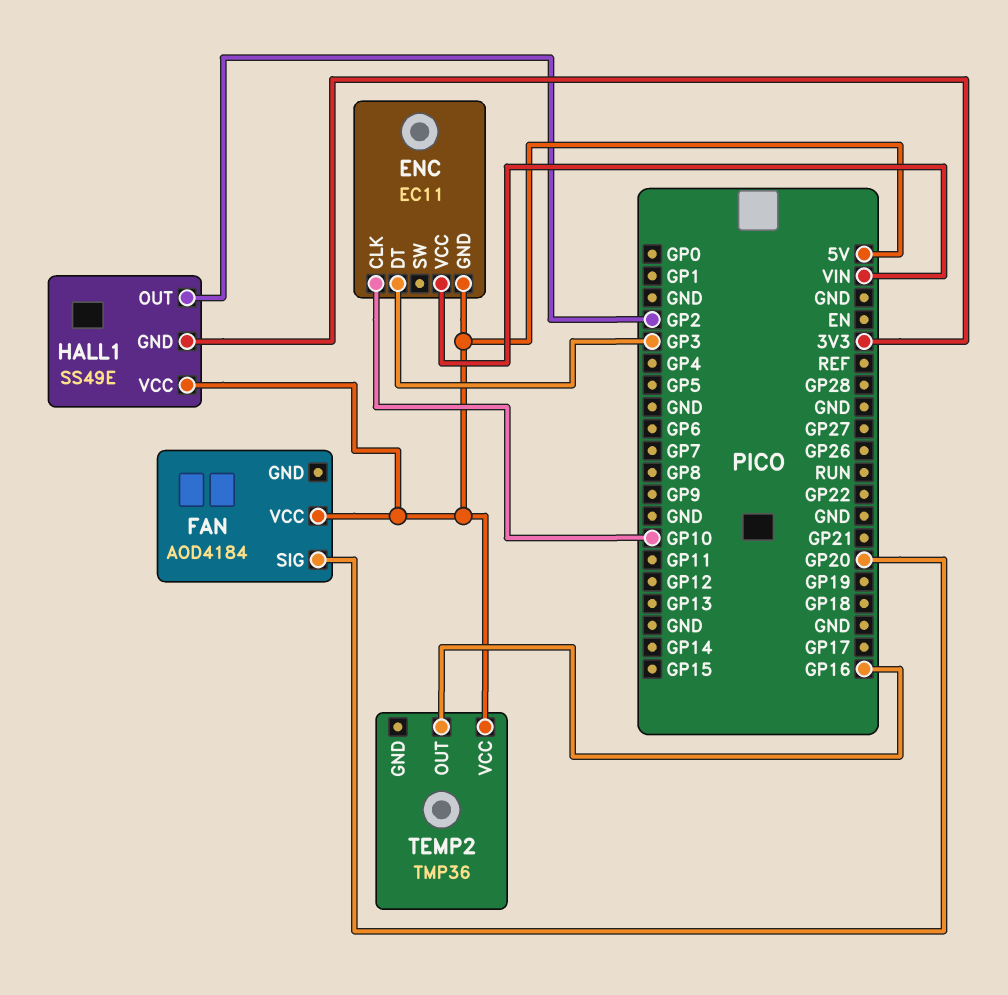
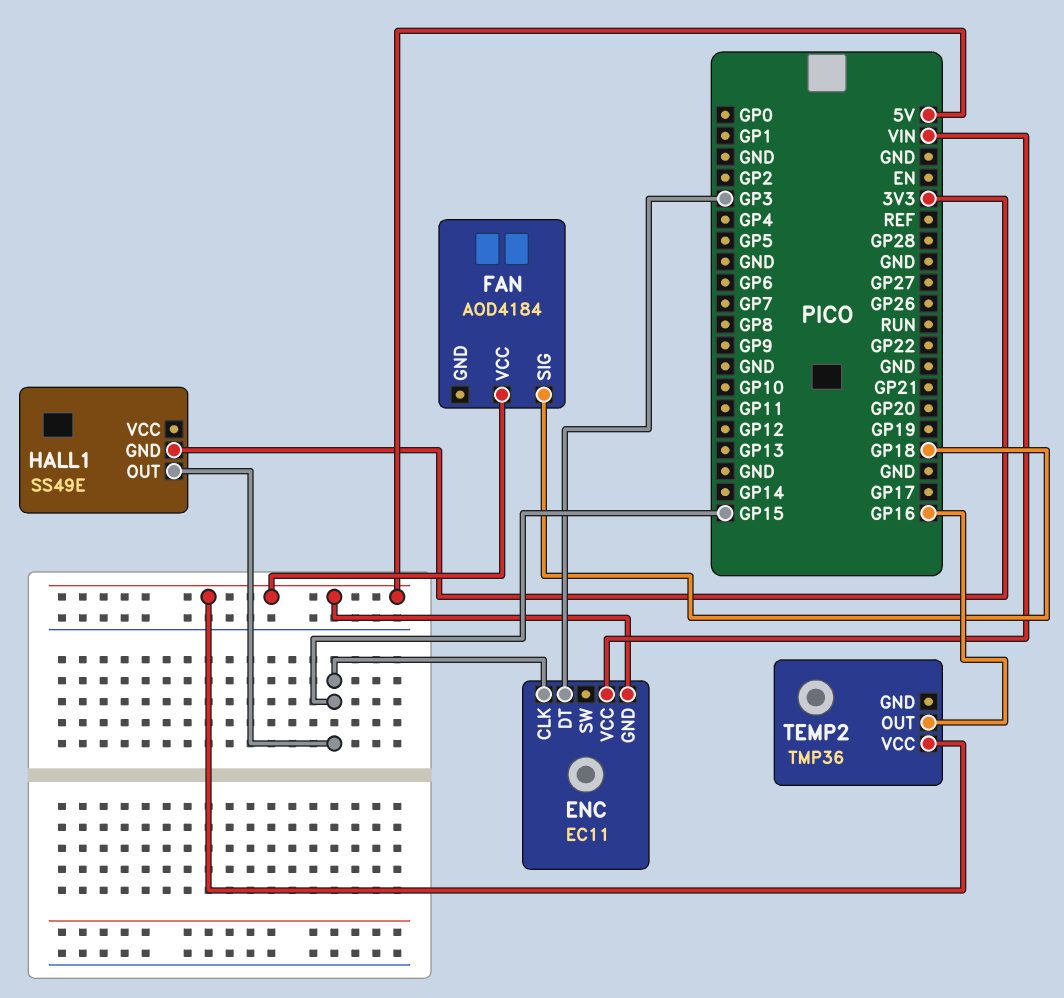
ENC pin CLK: GP10 -> GP15
FAN pin SIG: GP20 -> GP18
HALL1 pin OUT: GP2 -> GP15
HALL1 pin VCC: 5V -> none

